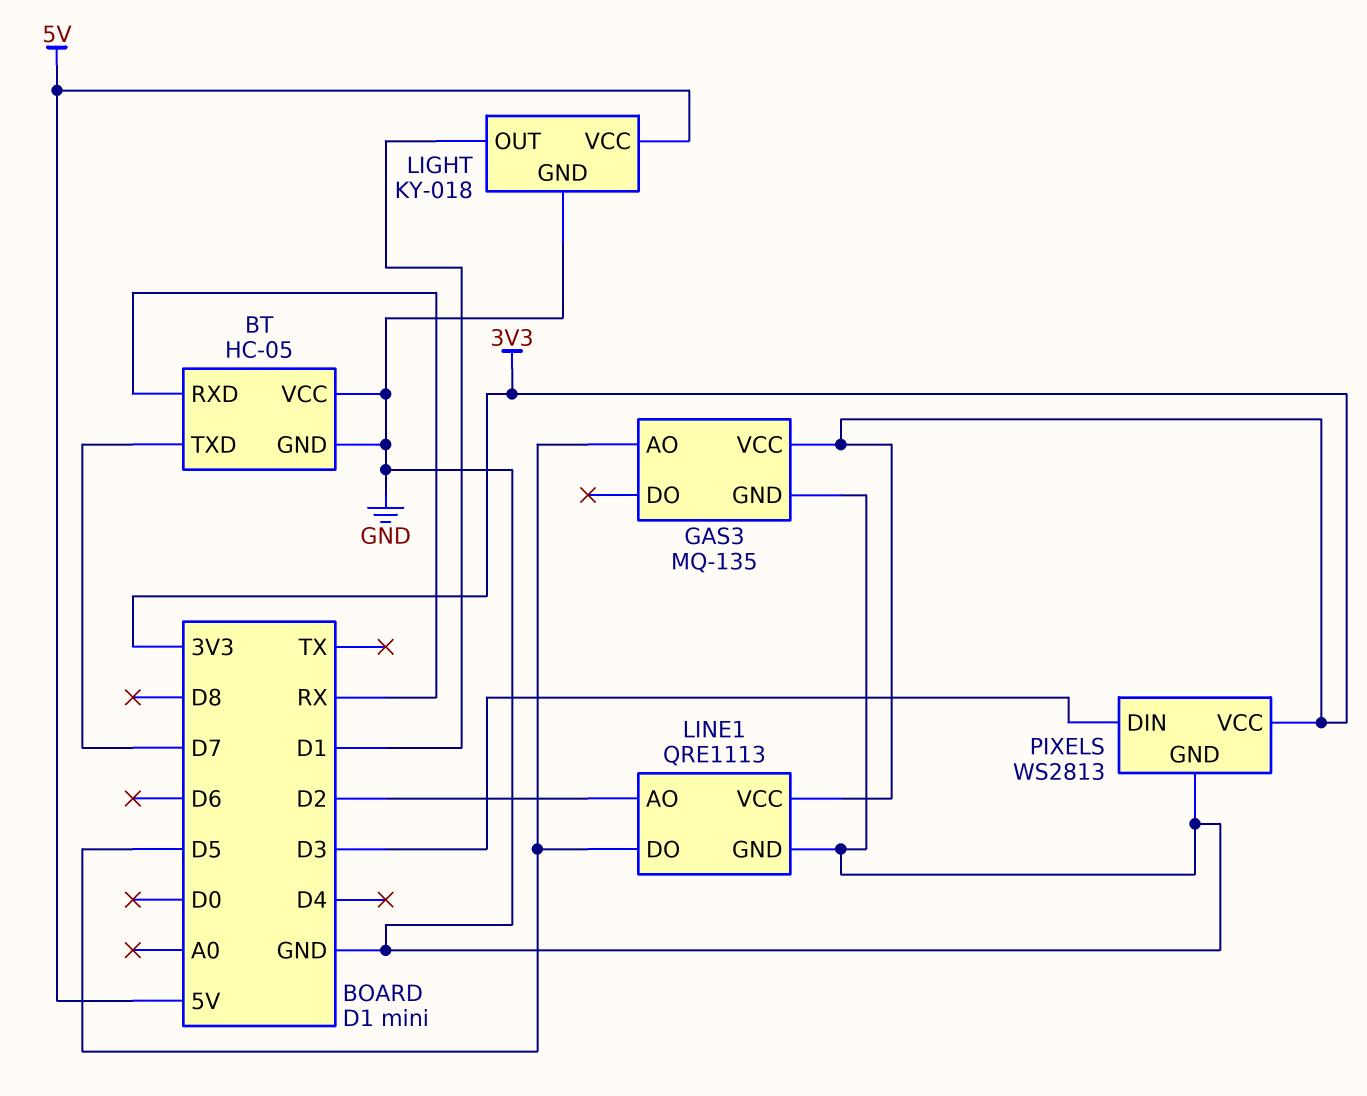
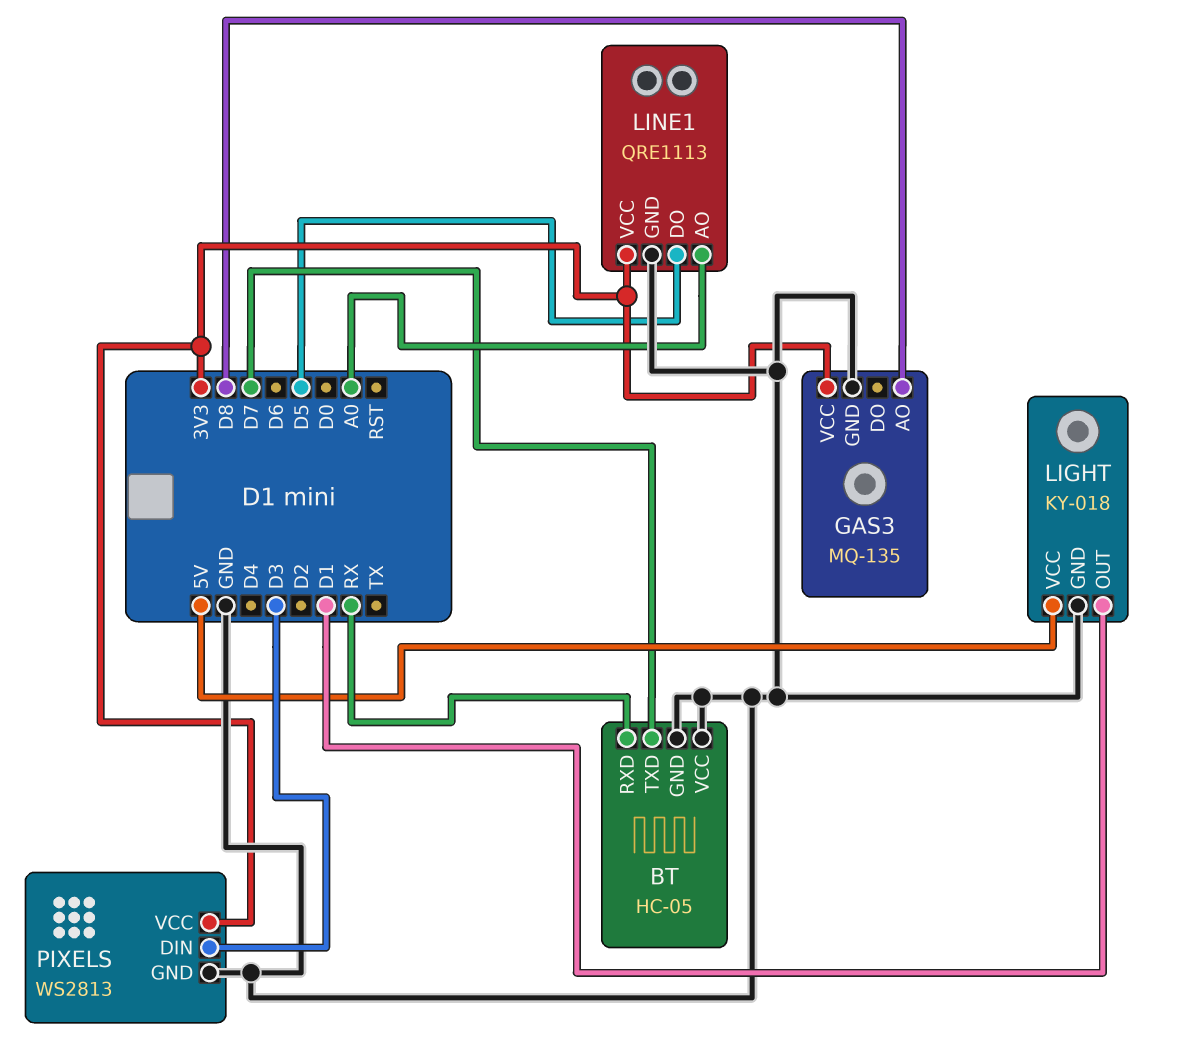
GAS3 pin AO: D5 -> D8
LINE1 pin AO: D2 -> A0

